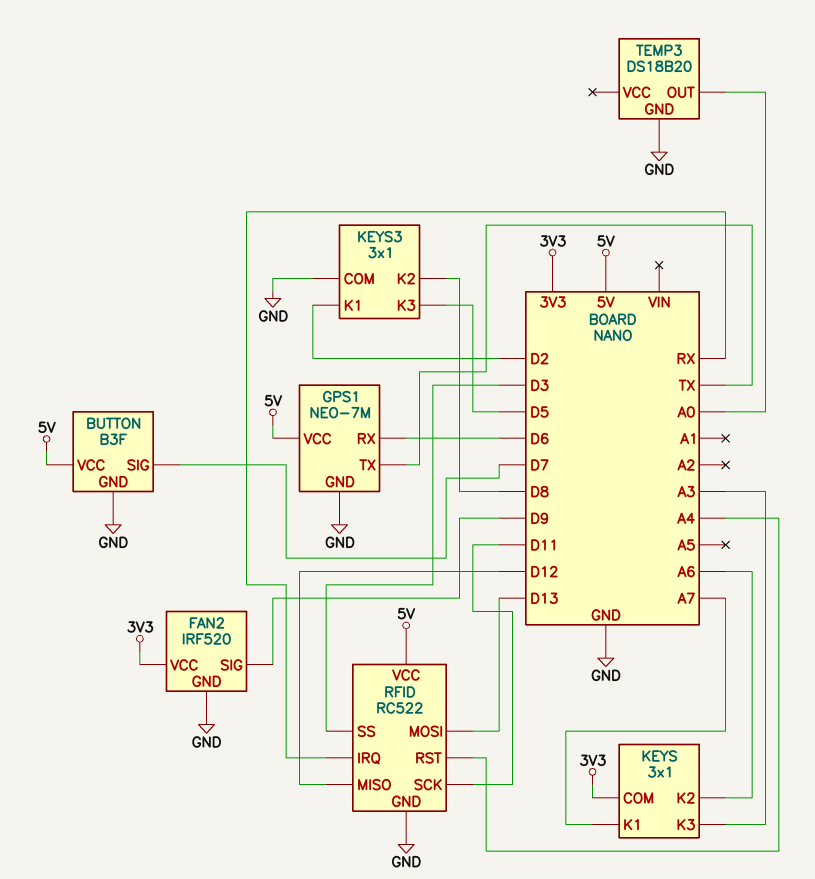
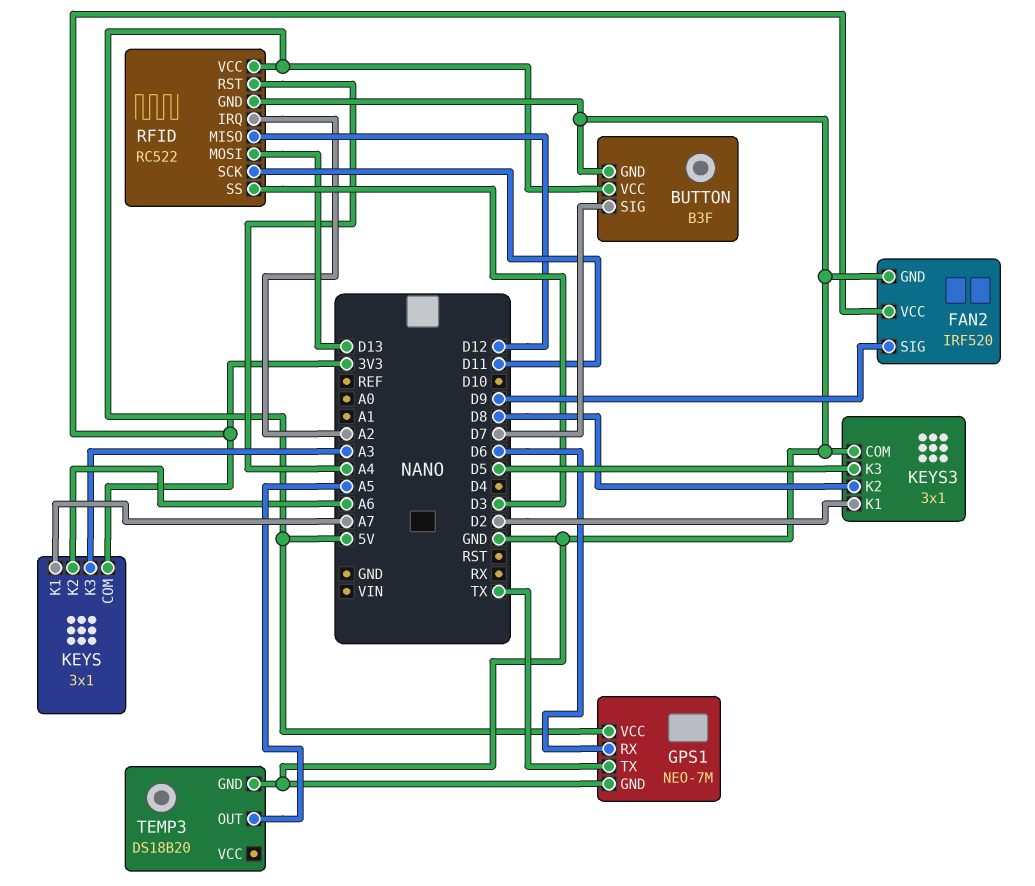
RFID pin IRQ: RX -> A2
TEMP3 pin OUT: A0 -> A5

